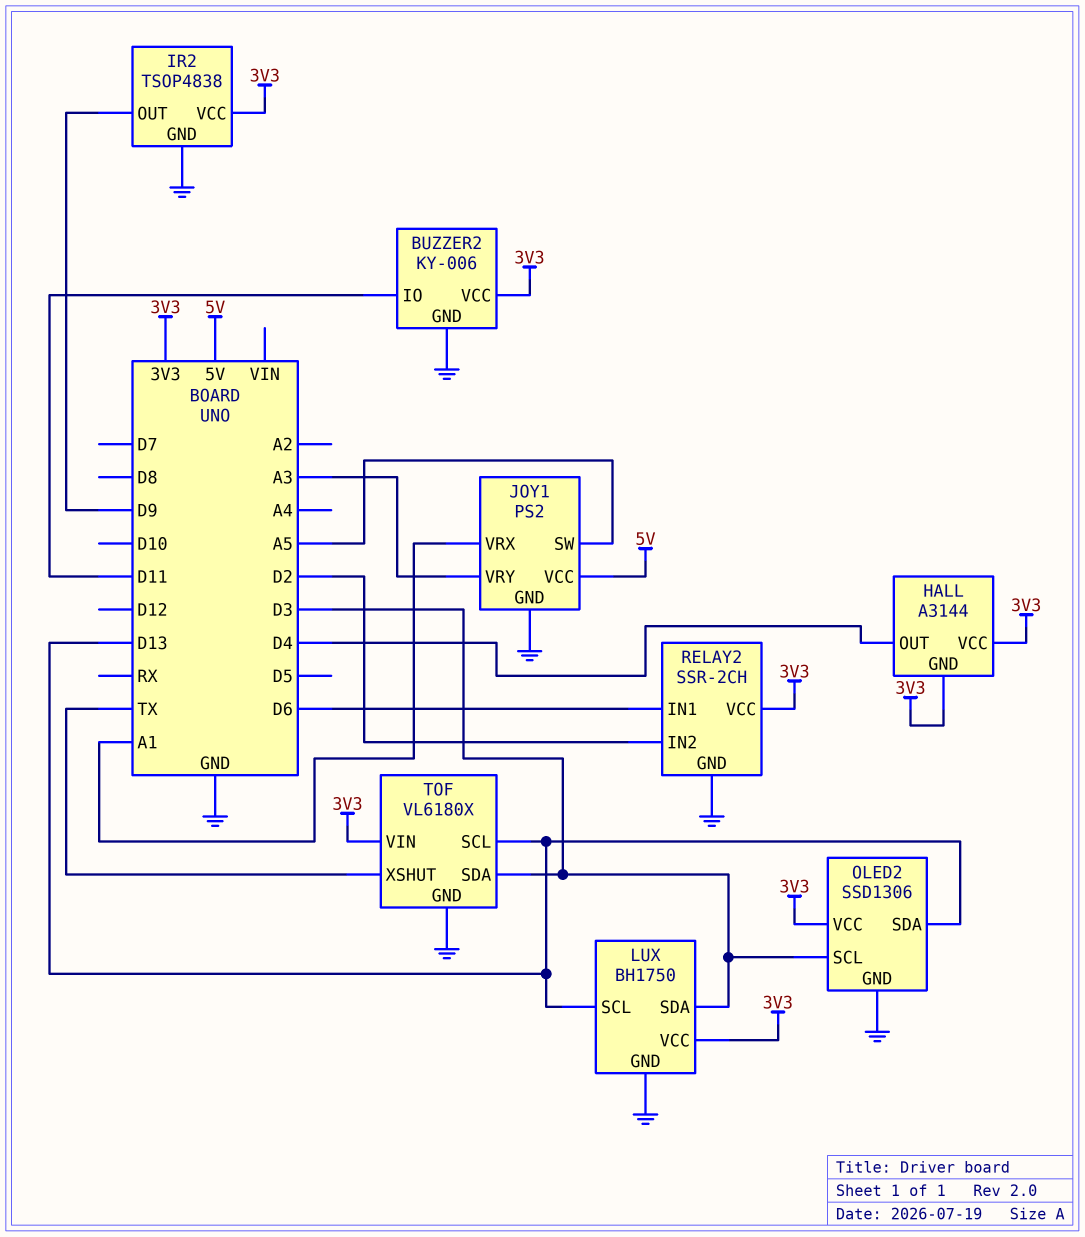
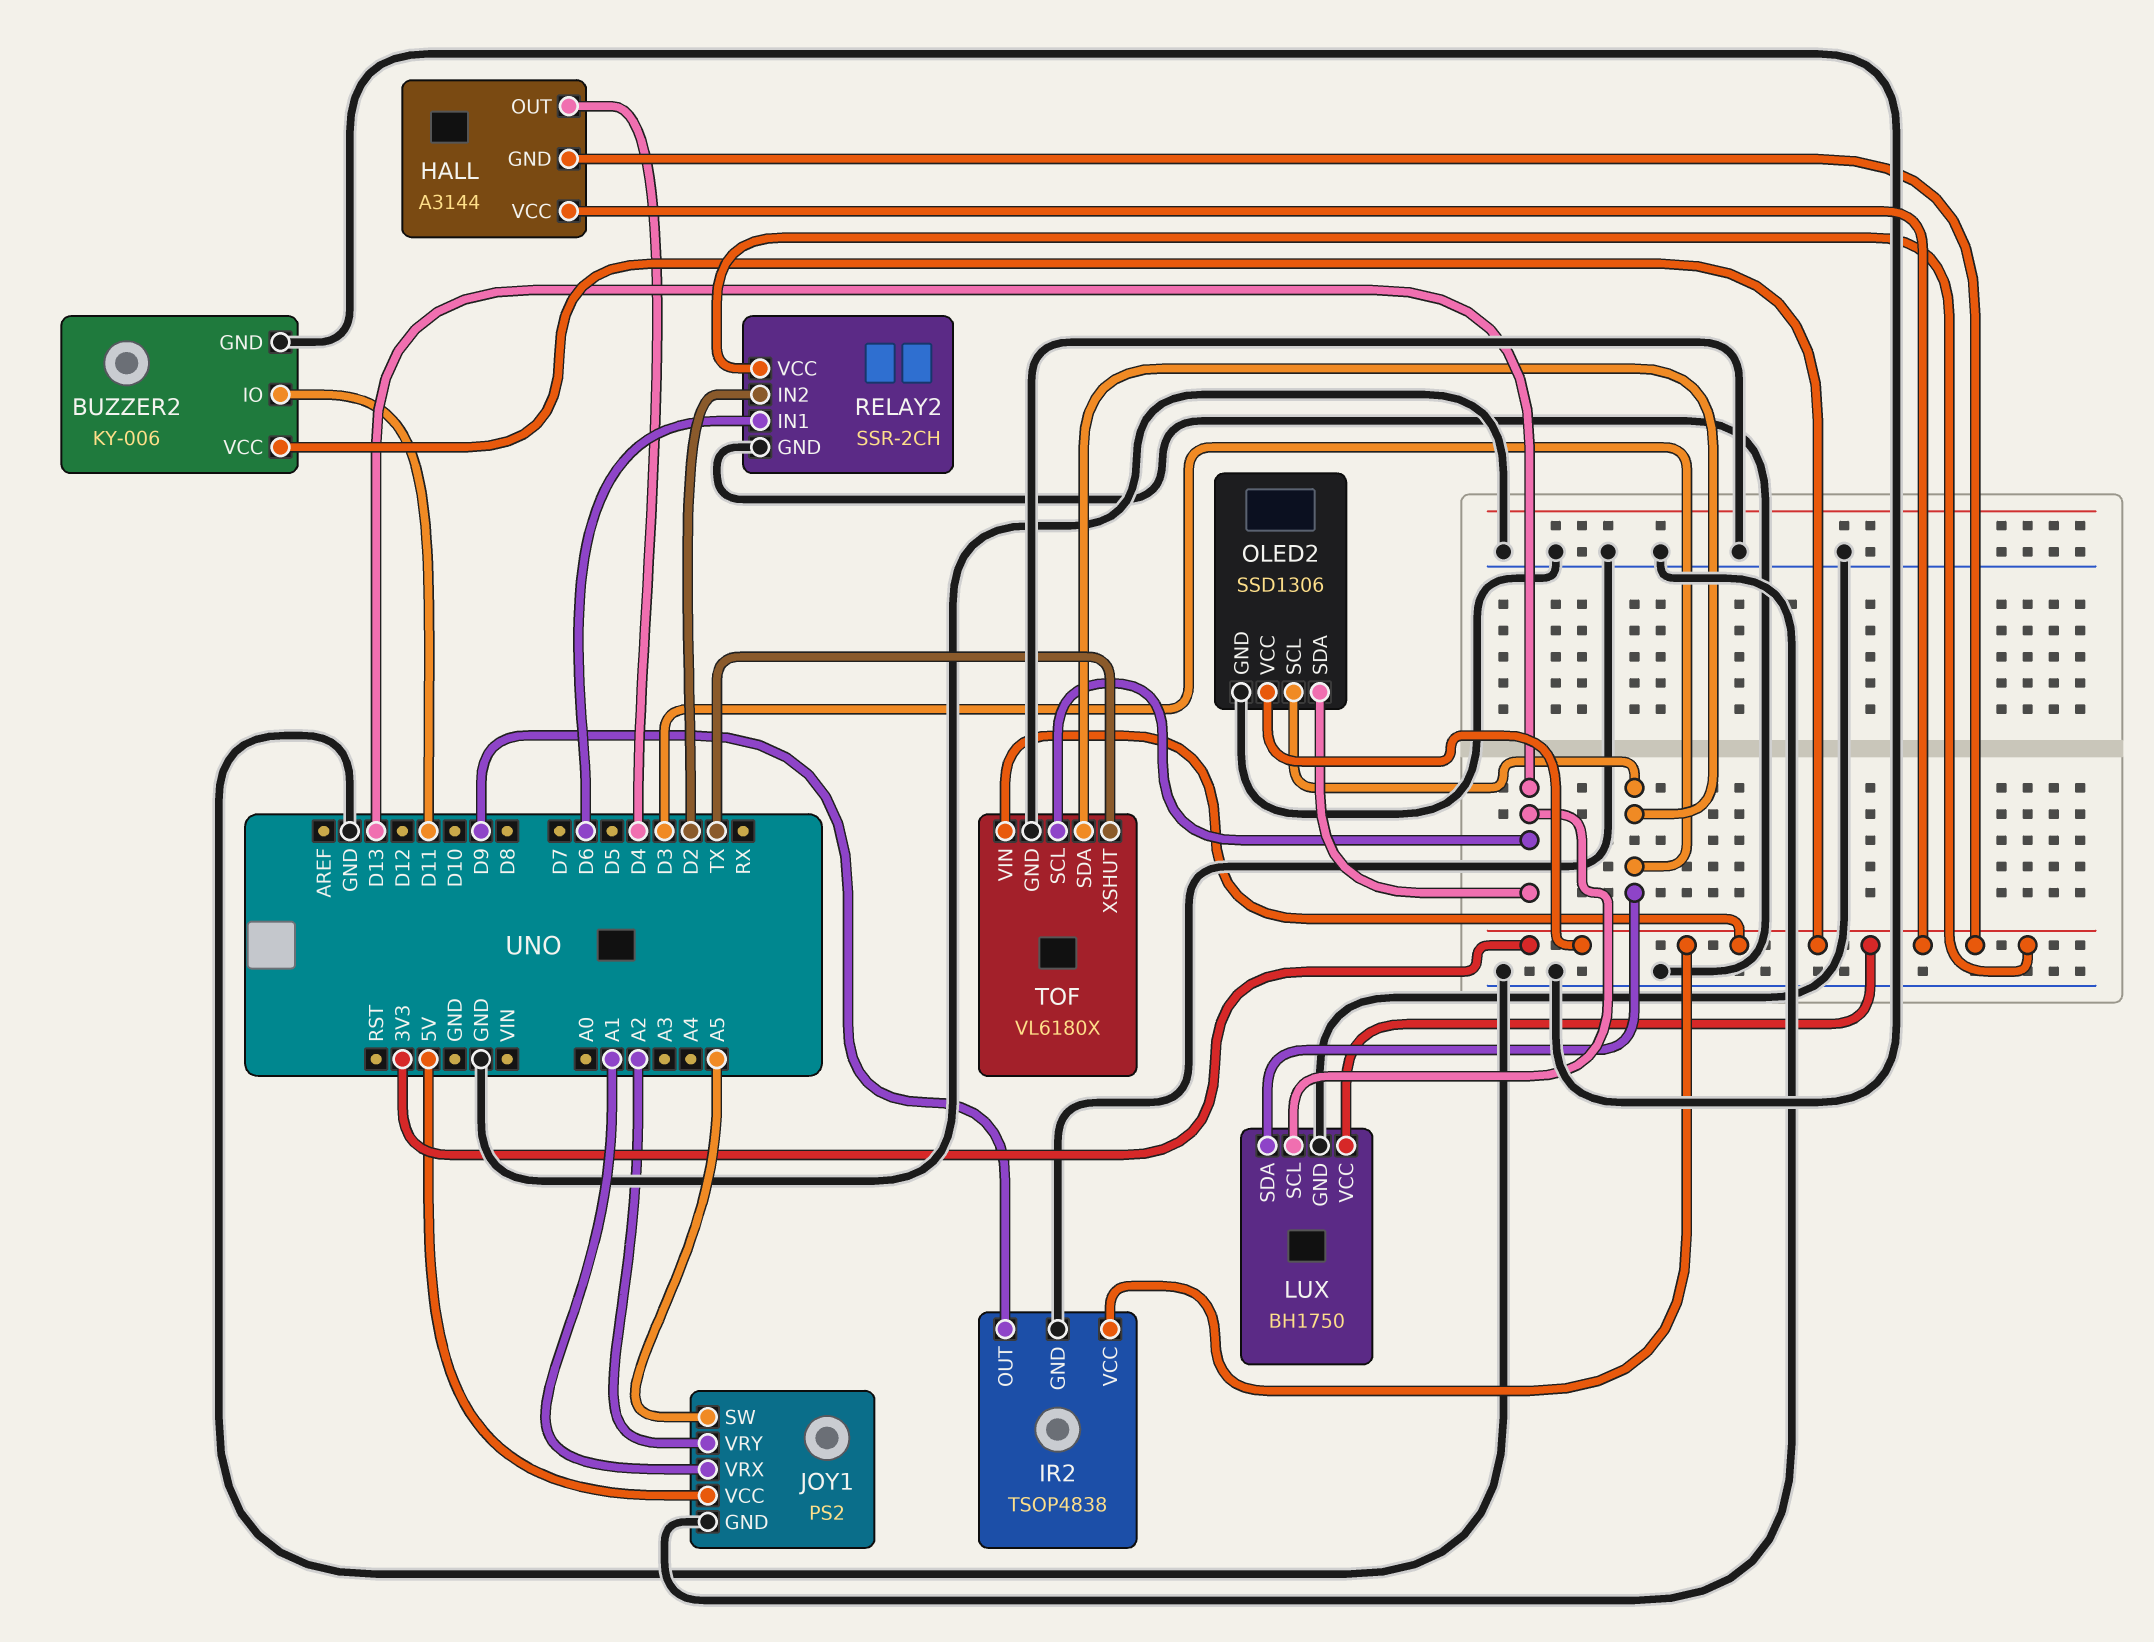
JOY1 pin VRY: A3 -> A2

